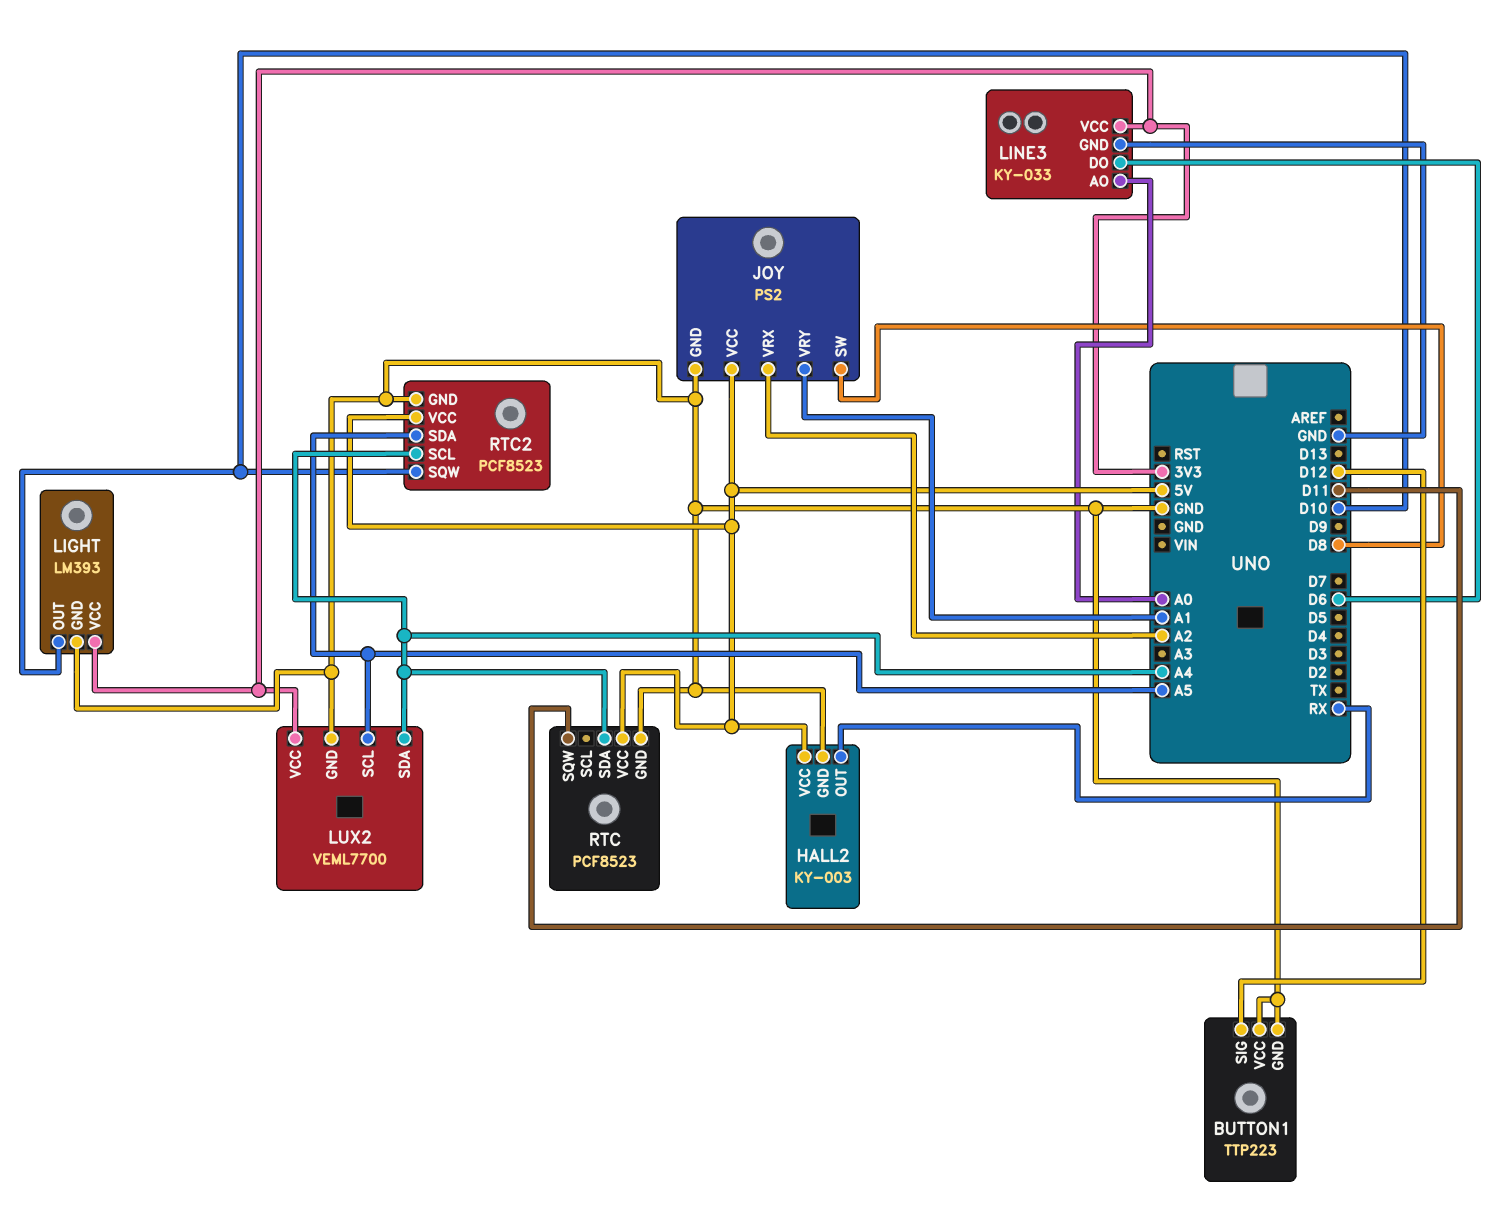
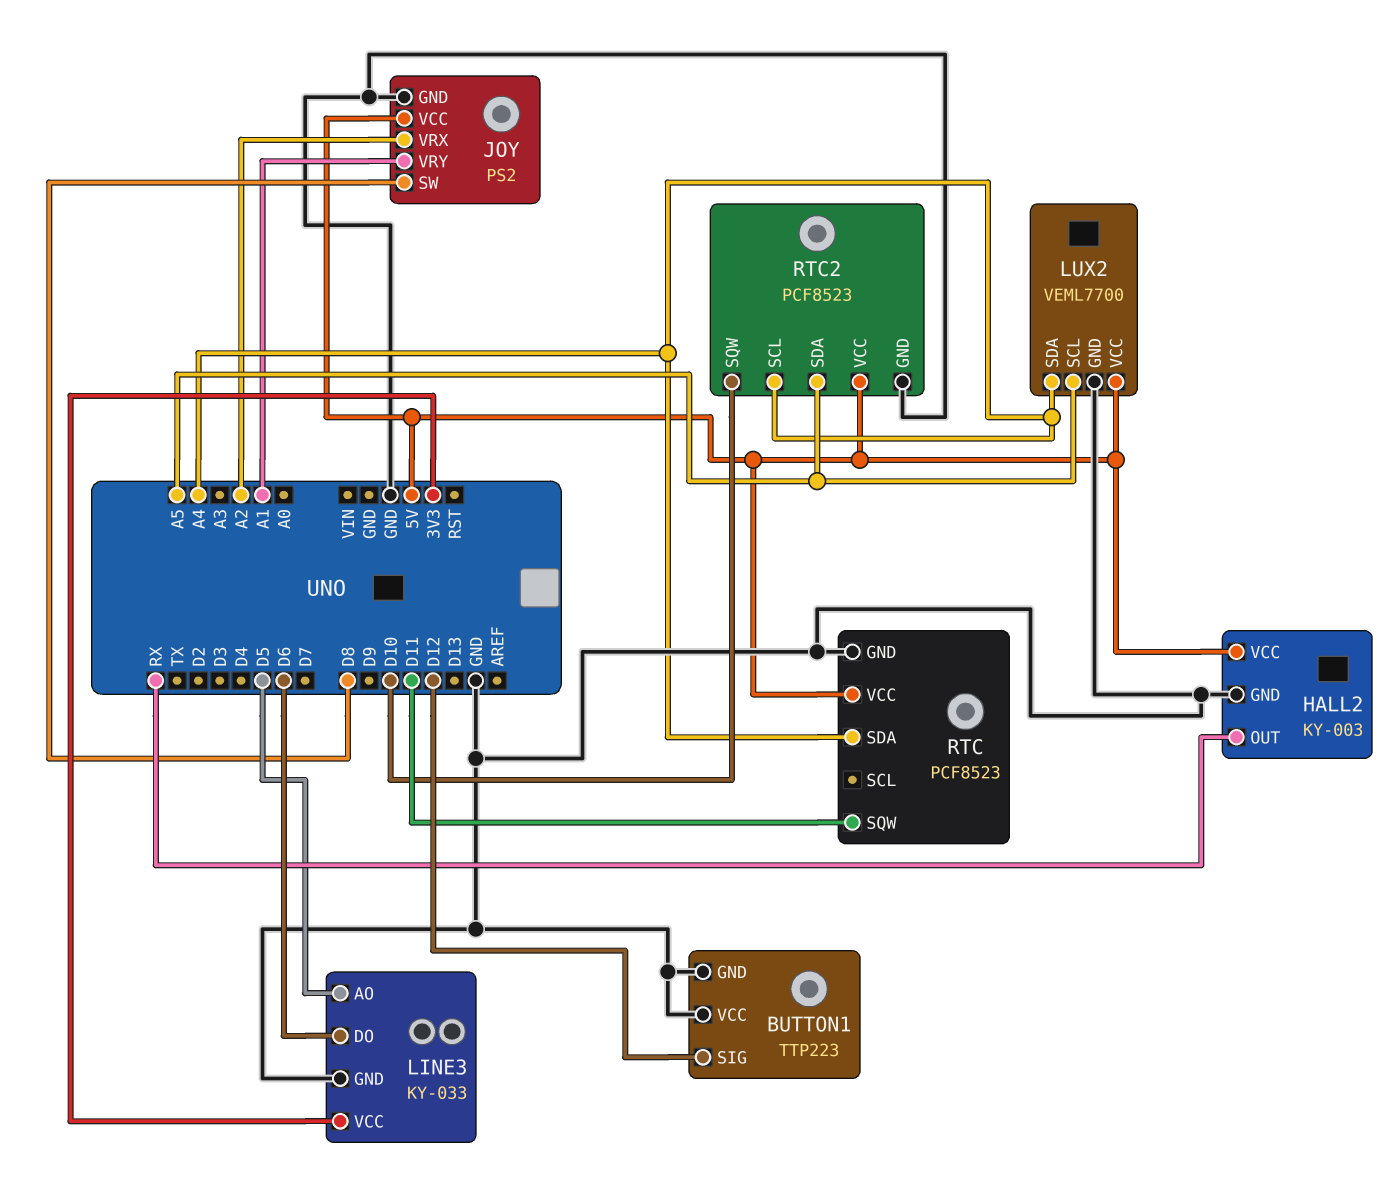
LIGHT: LM393 -> none
LIGHT pin GND: GND -> none
LIGHT pin OUT: D10 -> none
LIGHT pin VCC: 3V3 -> none
LINE3 pin AO: A0 -> D5
LUX2 pin VCC: 3V3 -> 5V

